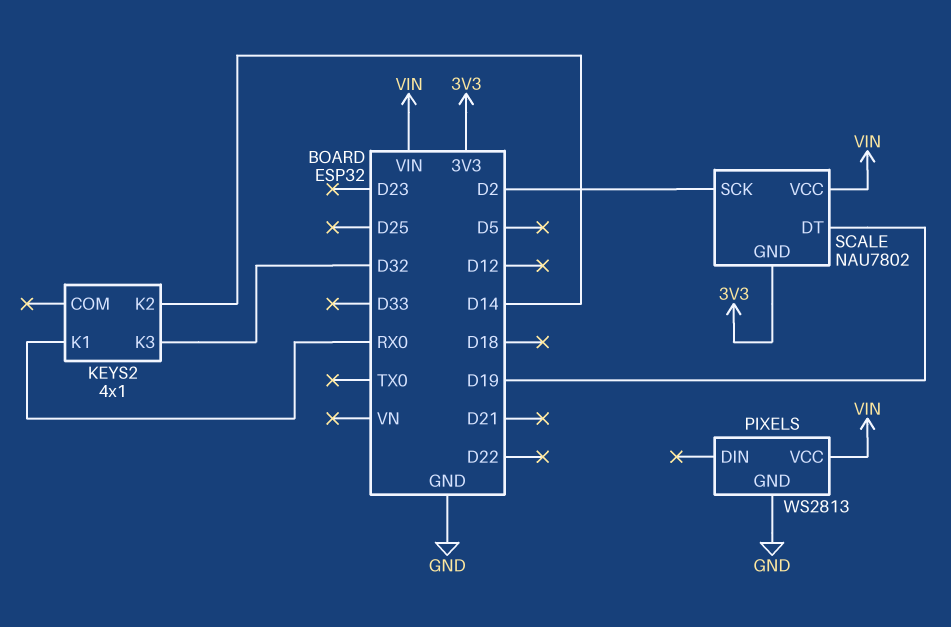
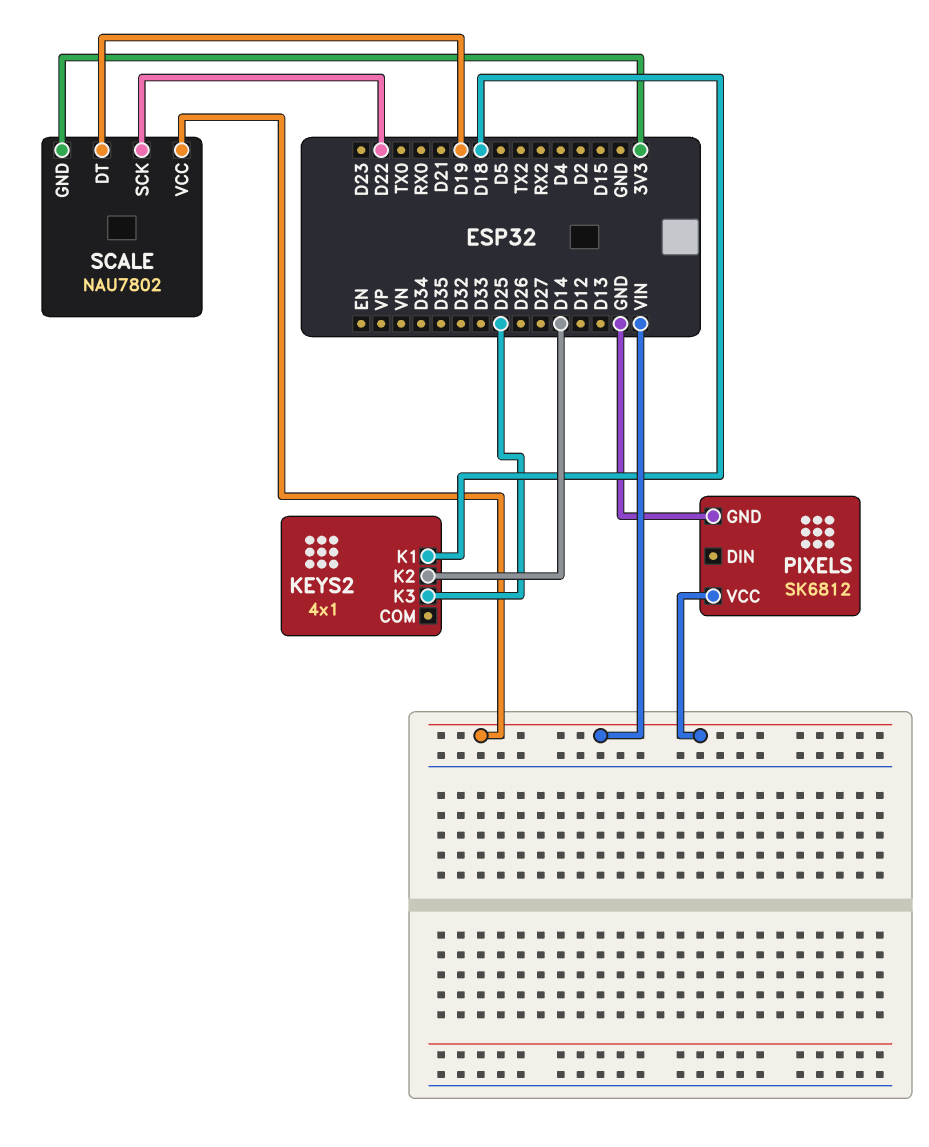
KEYS2 pin K1: RX0 -> D18
KEYS2 pin K3: D32 -> D25
PIXELS: WS2813 -> SK6812
SCALE pin SCK: D2 -> D22

